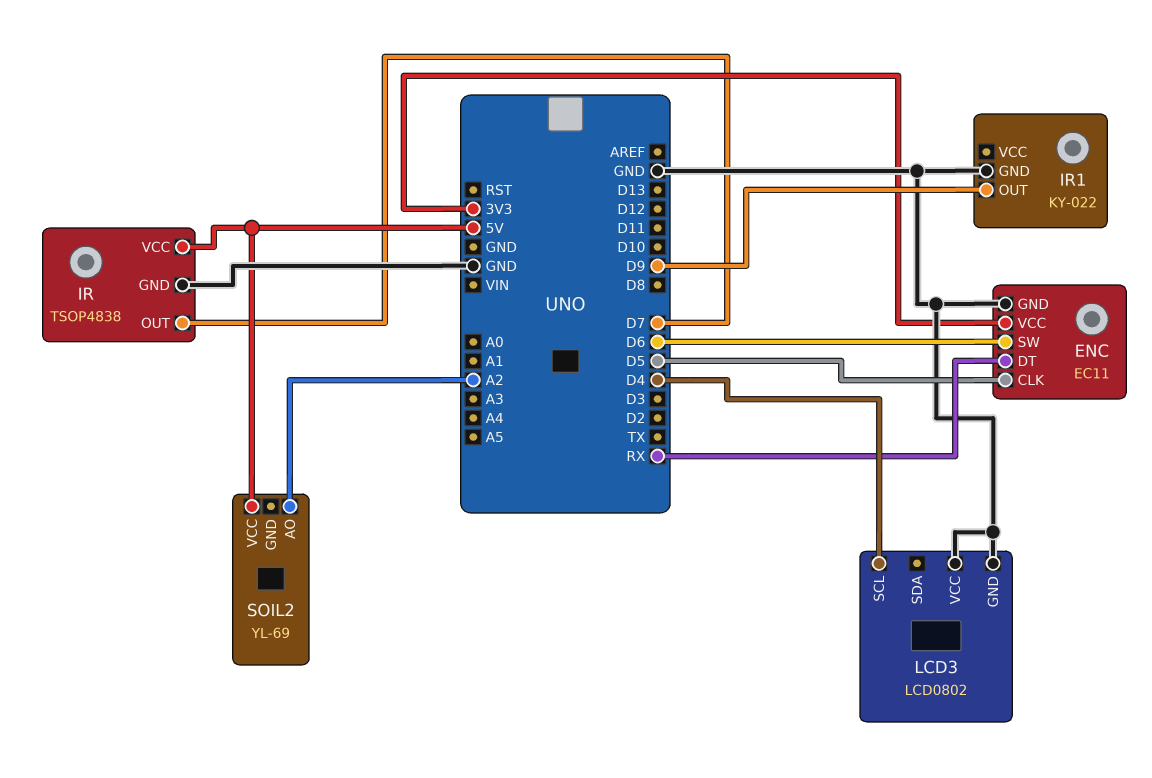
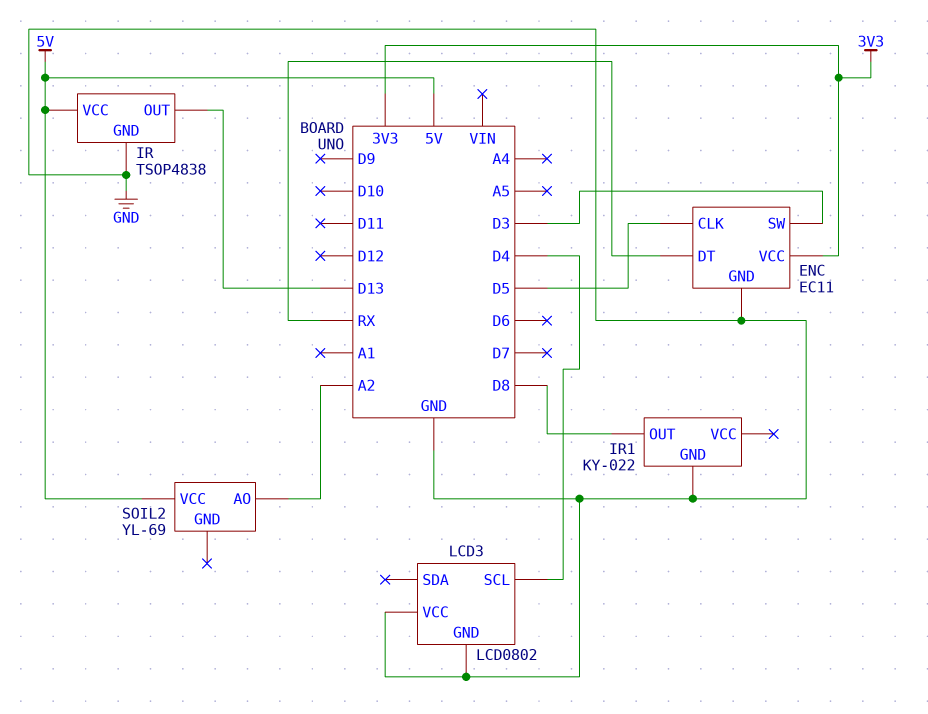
ENC pin SW: D6 -> D3
IR pin OUT: D7 -> D13
IR1 pin OUT: D9 -> D8

